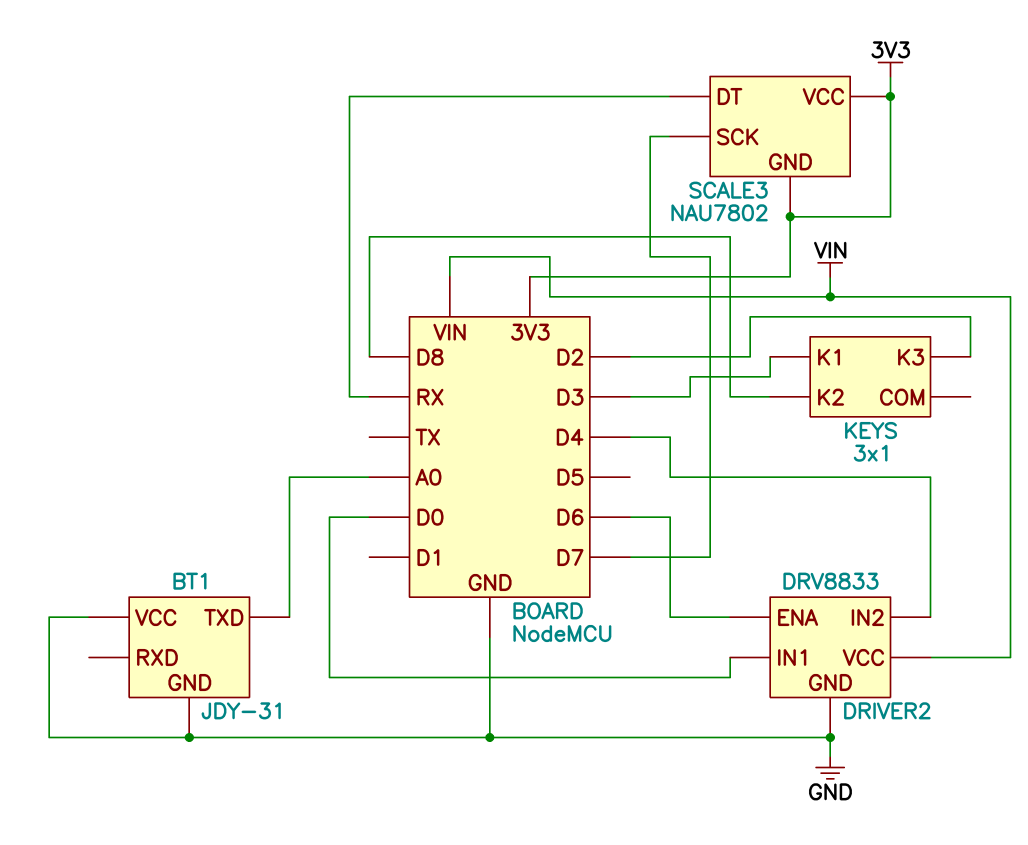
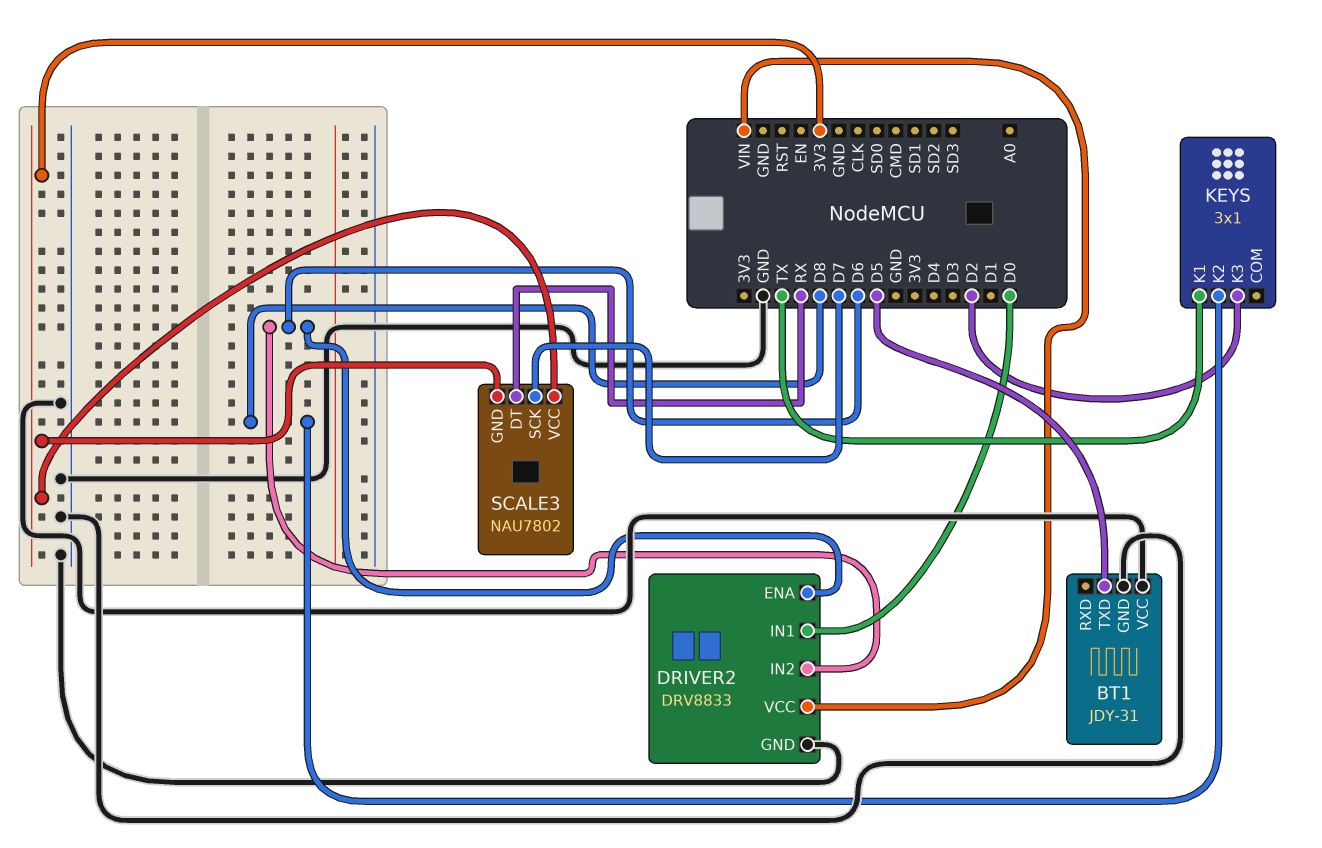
BT1 pin TXD: A0 -> D5
DRIVER2 pin IN2: D4 -> D6
KEYS pin K1: D3 -> TX

